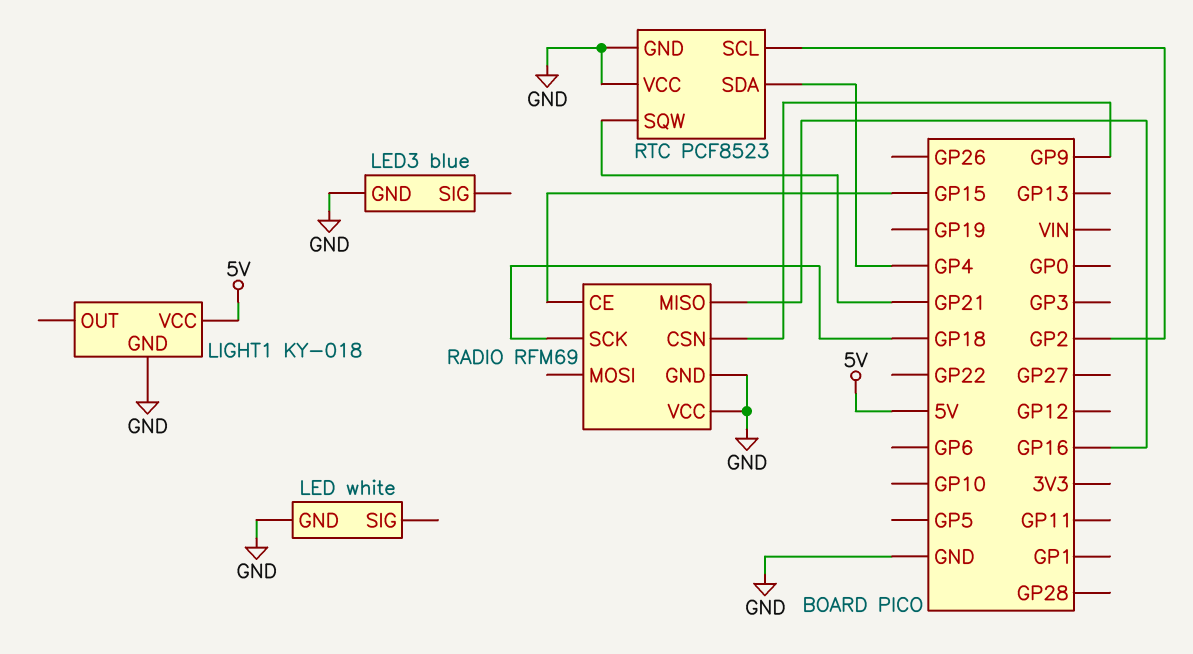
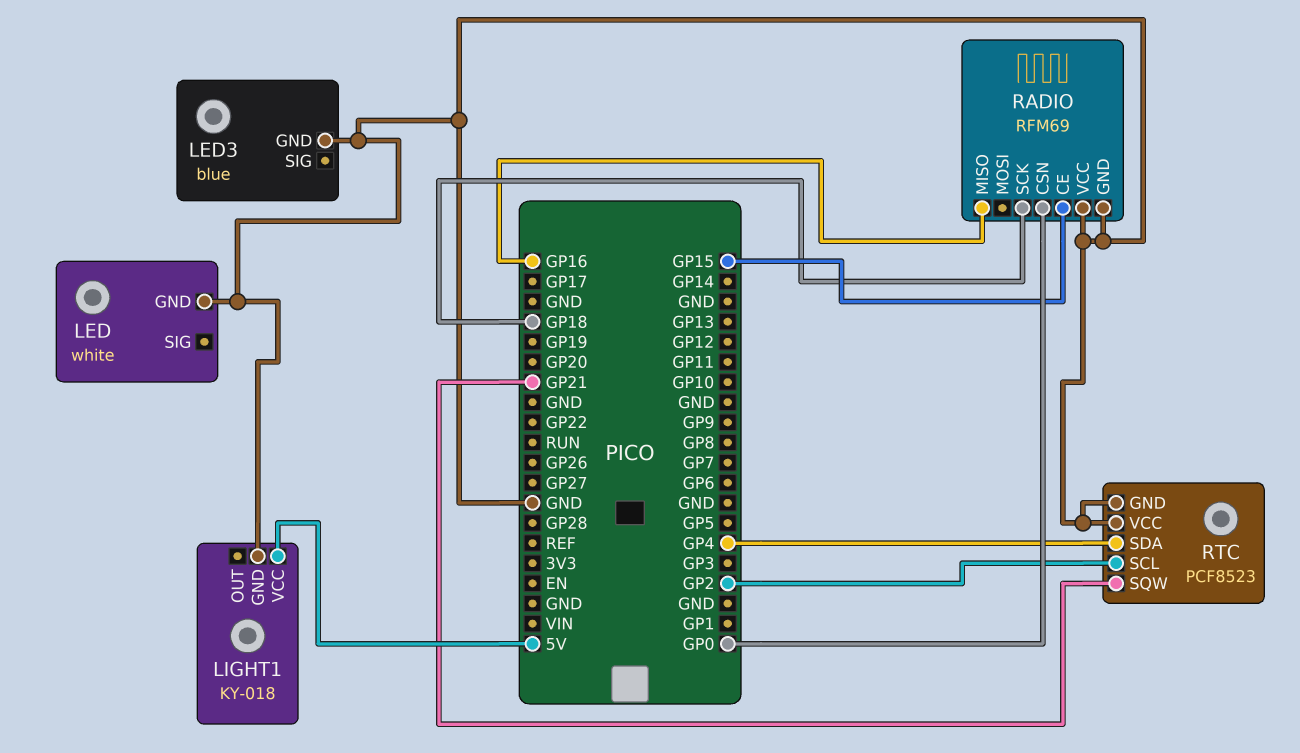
RADIO pin CSN: GP9 -> GP0

